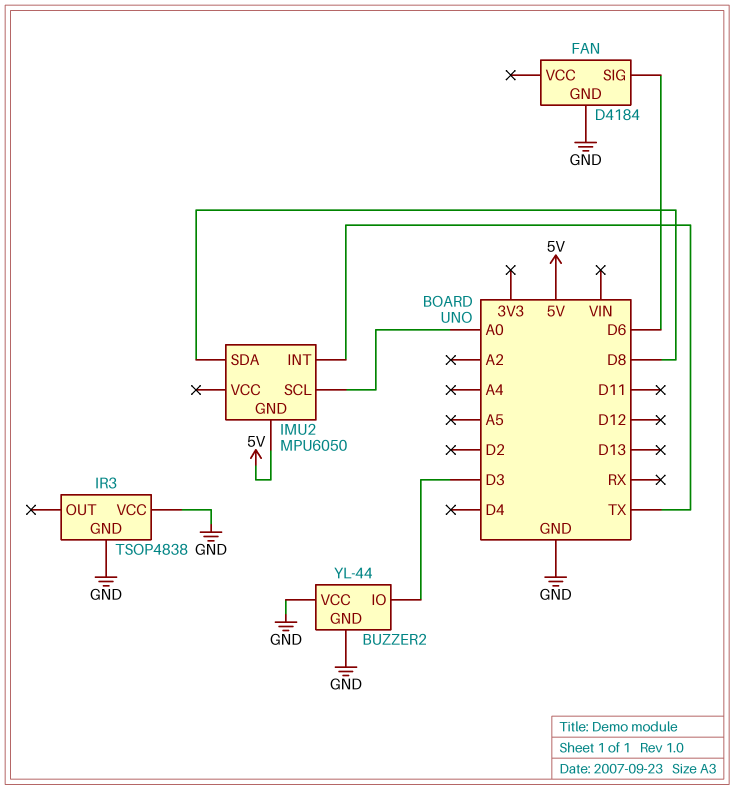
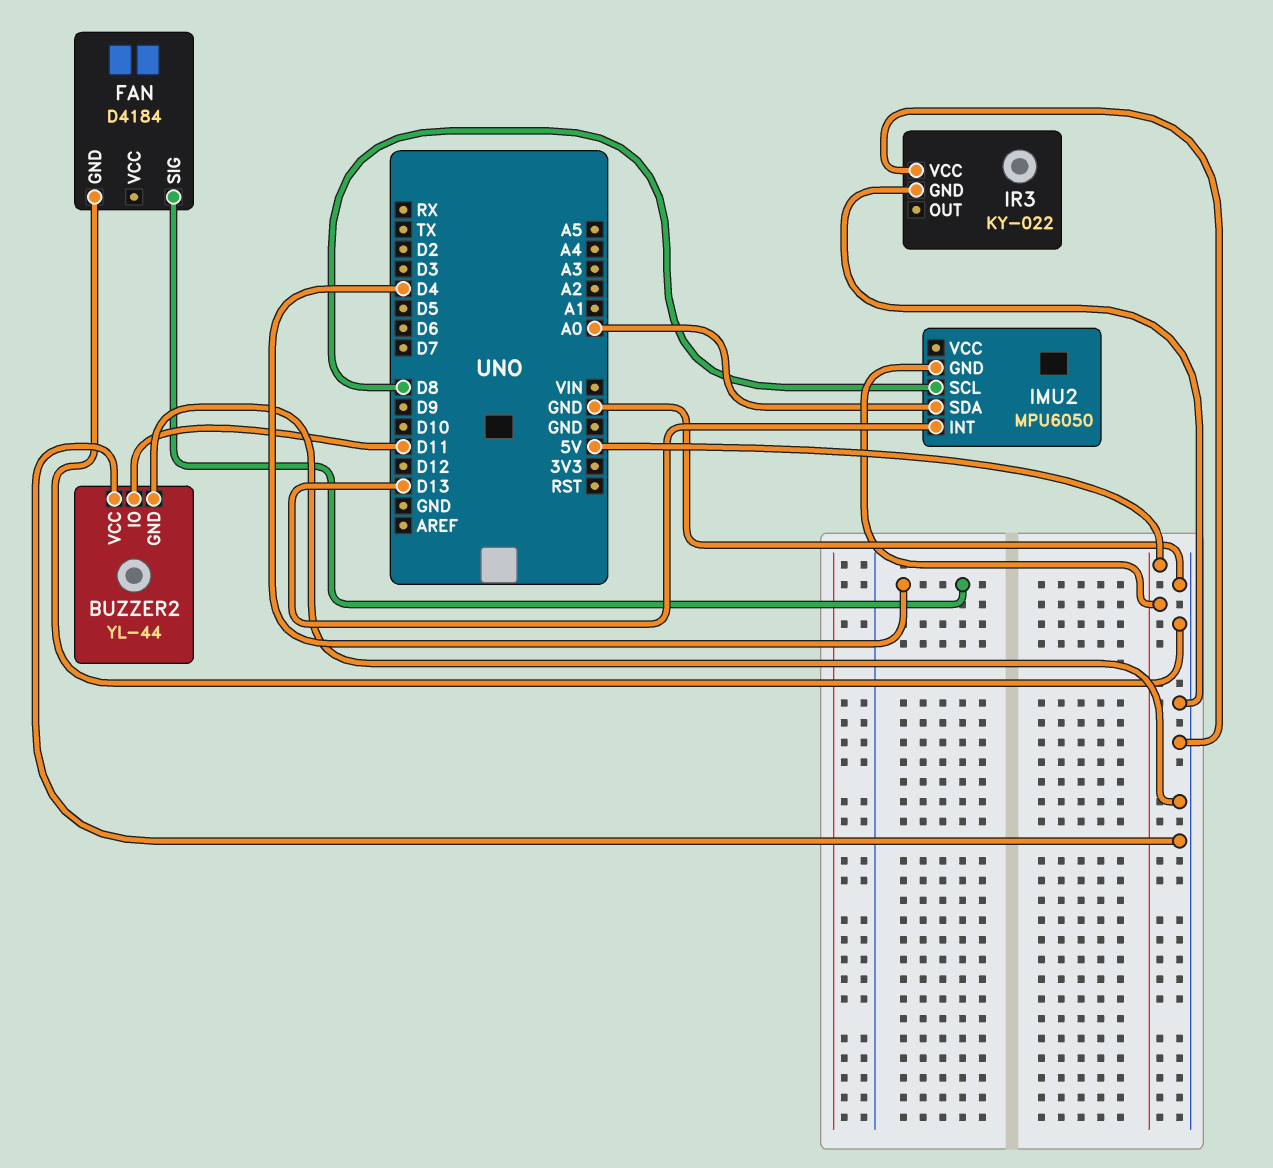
BUZZER2 pin IO: D3 -> D11
FAN pin SIG: D6 -> D4
IMU2 pin INT: TX -> D13
IMU2 pin SCL: A0 -> D8
IMU2 pin SDA: D8 -> A0
IR3: TSOP4838 -> KY-022

